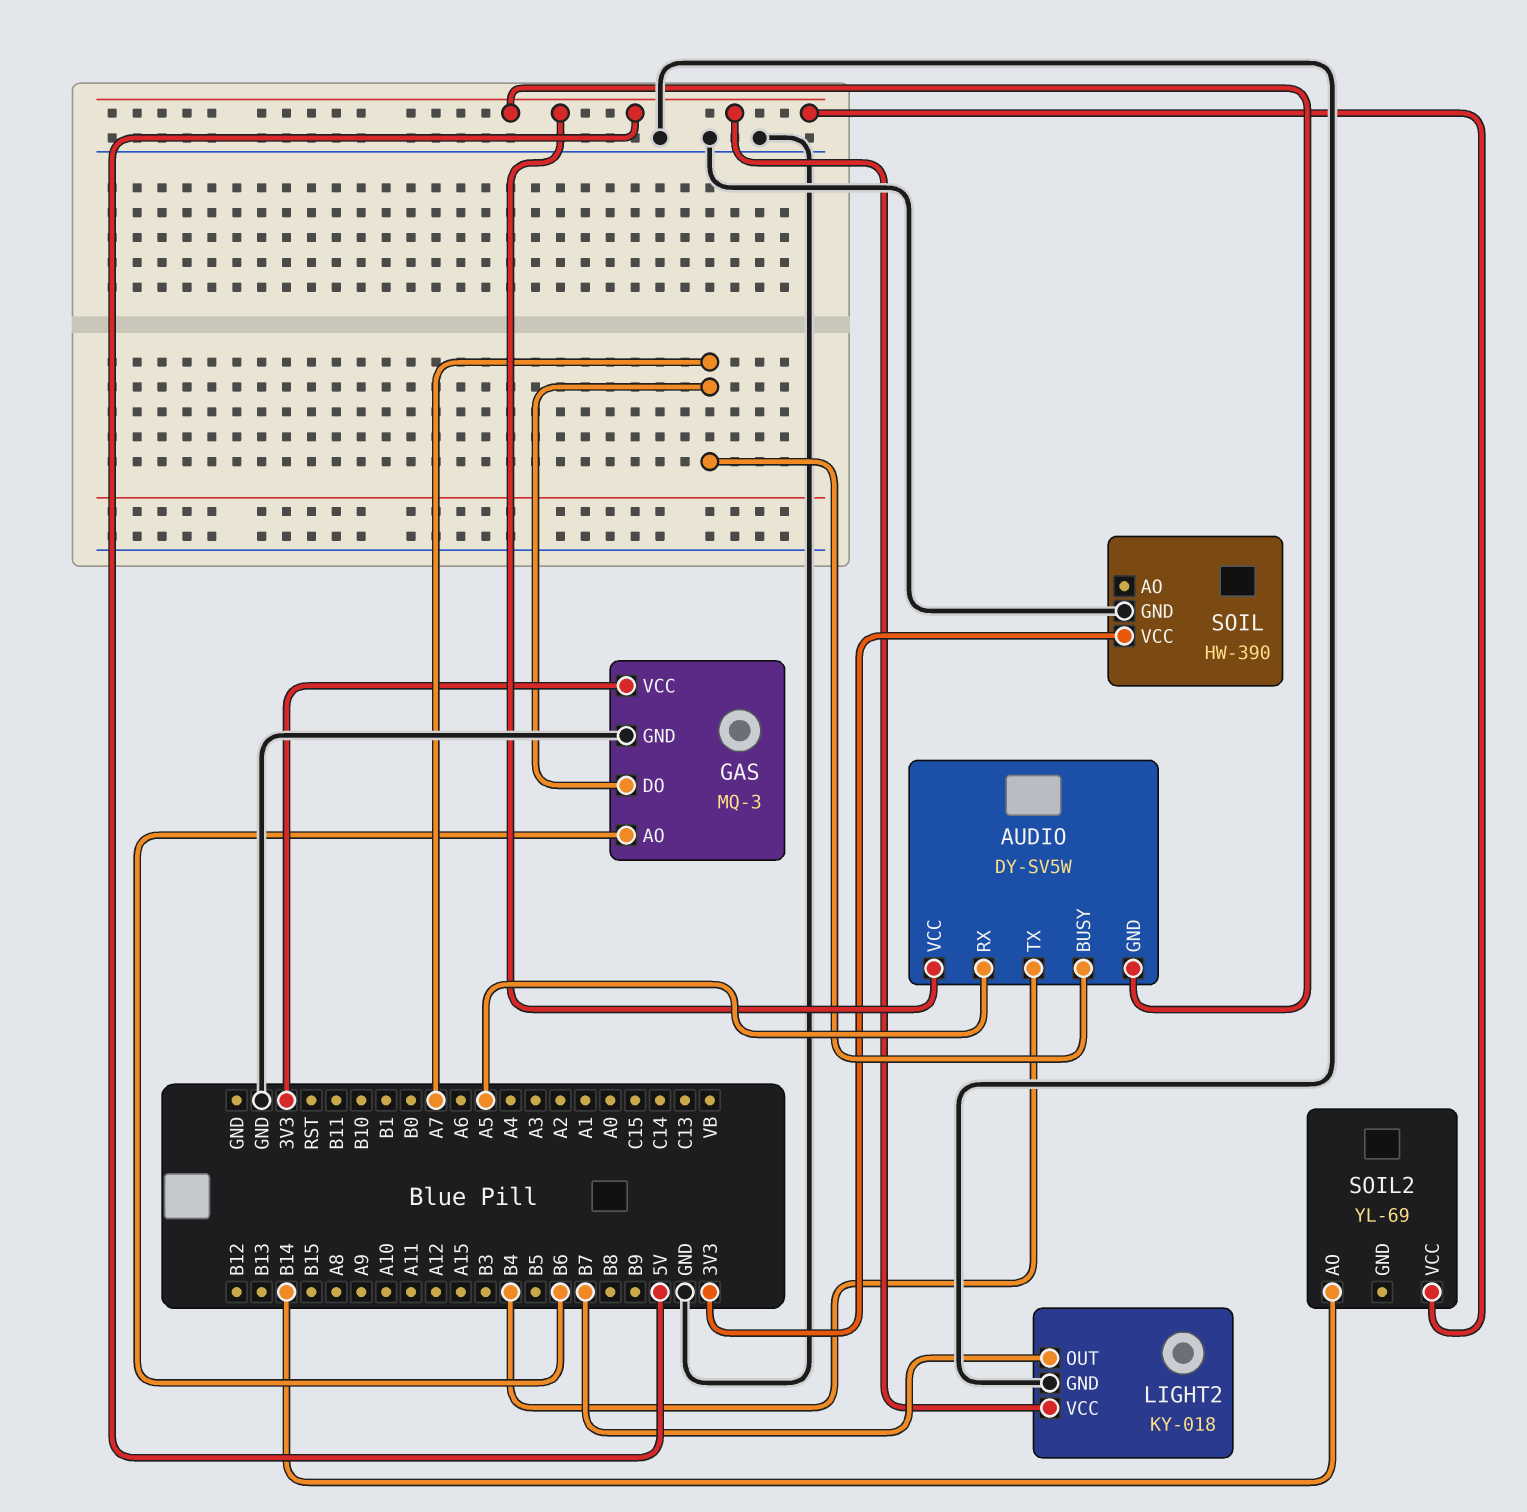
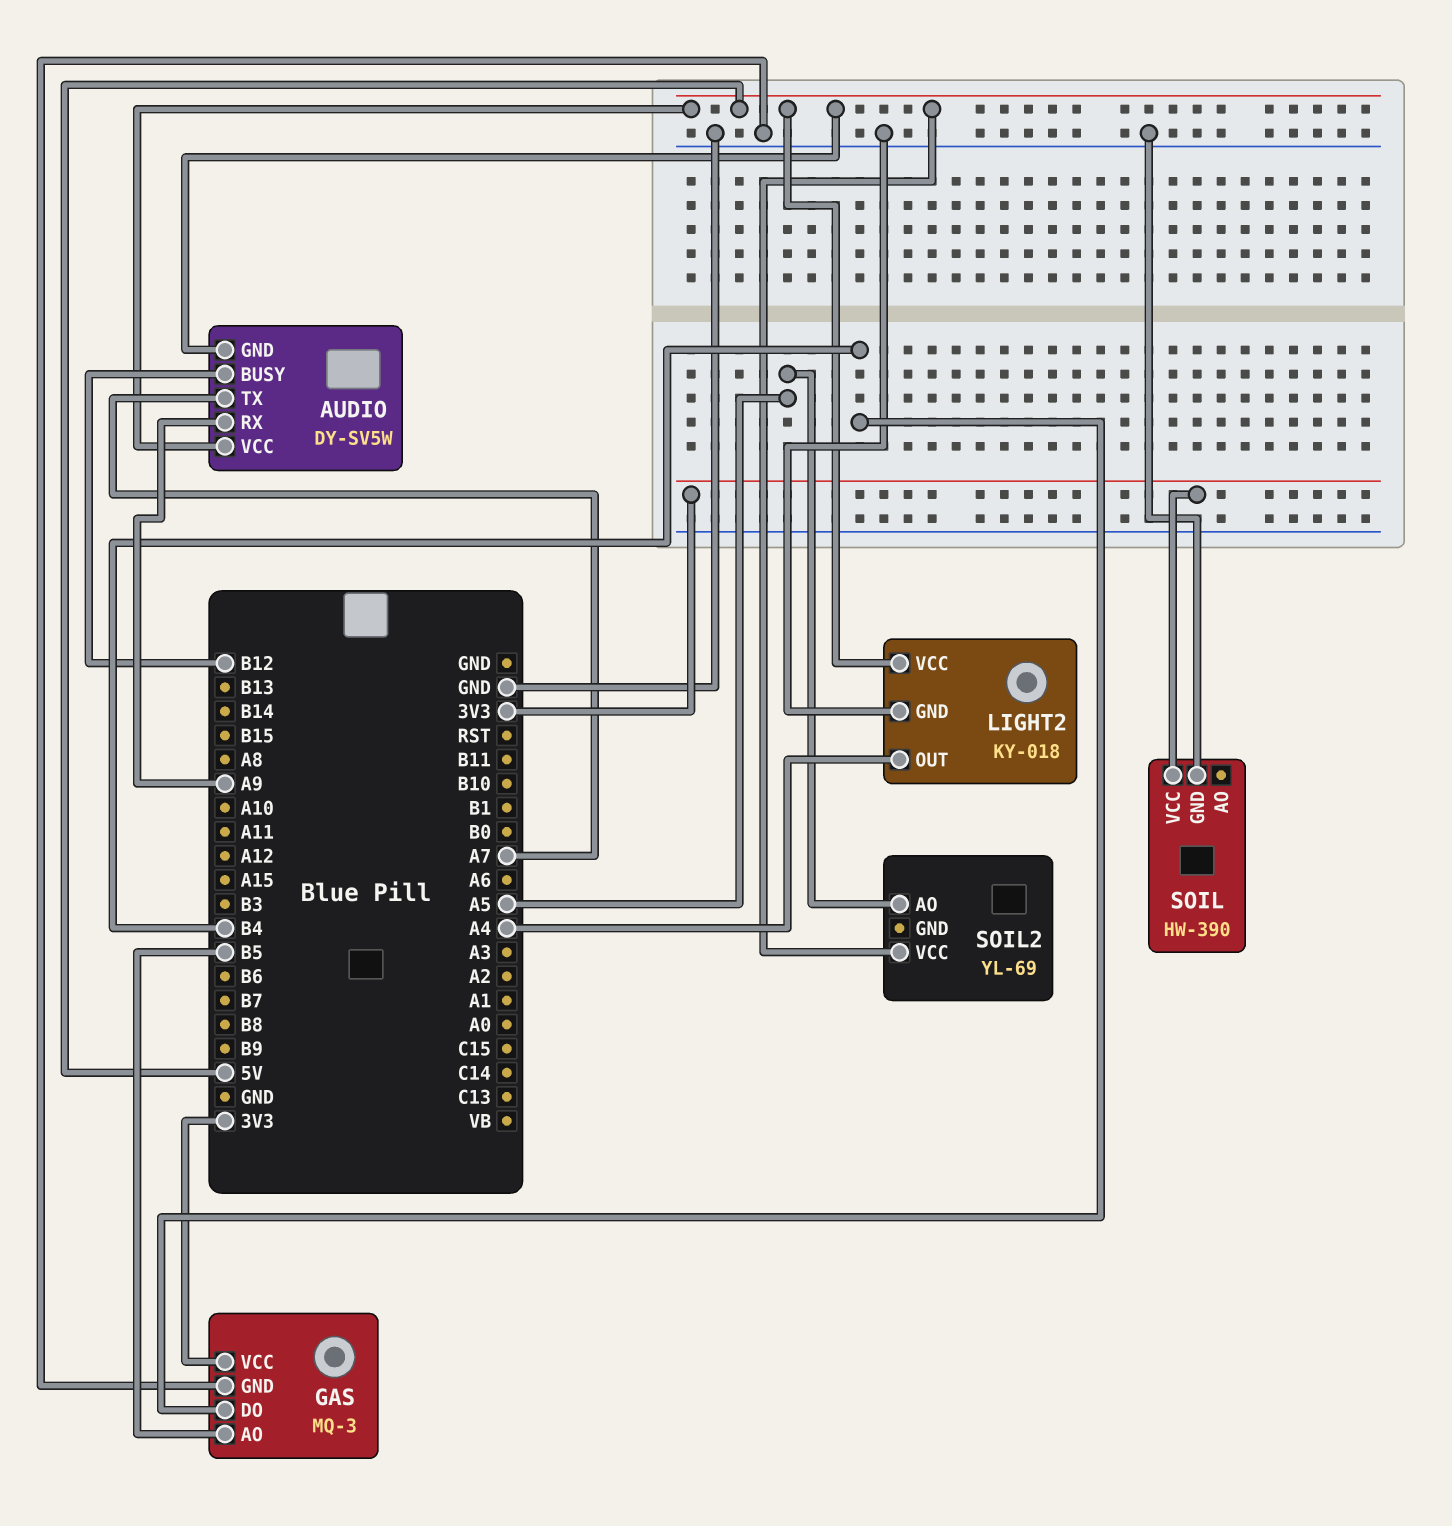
AUDIO pin BUSY: A7 -> B12
AUDIO pin RX: A5 -> A9
AUDIO pin TX: B4 -> A7
GAS pin AO: B6 -> B5
GAS pin DO: A7 -> B4
LIGHT2 pin OUT: B7 -> A4
SOIL2 pin AO: B14 -> A5

